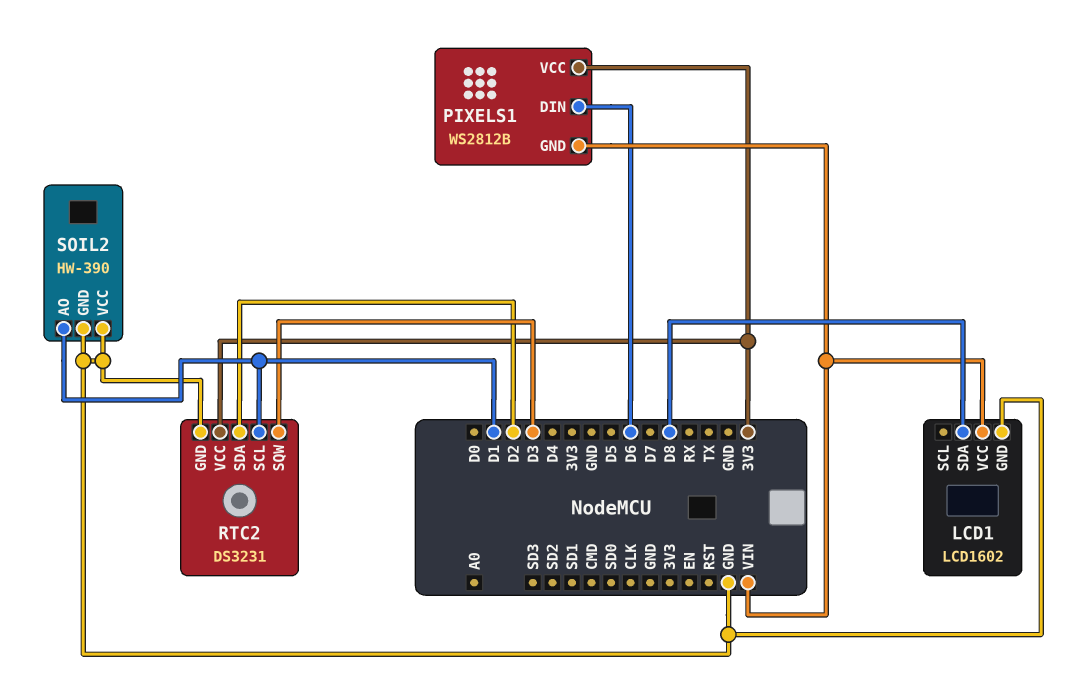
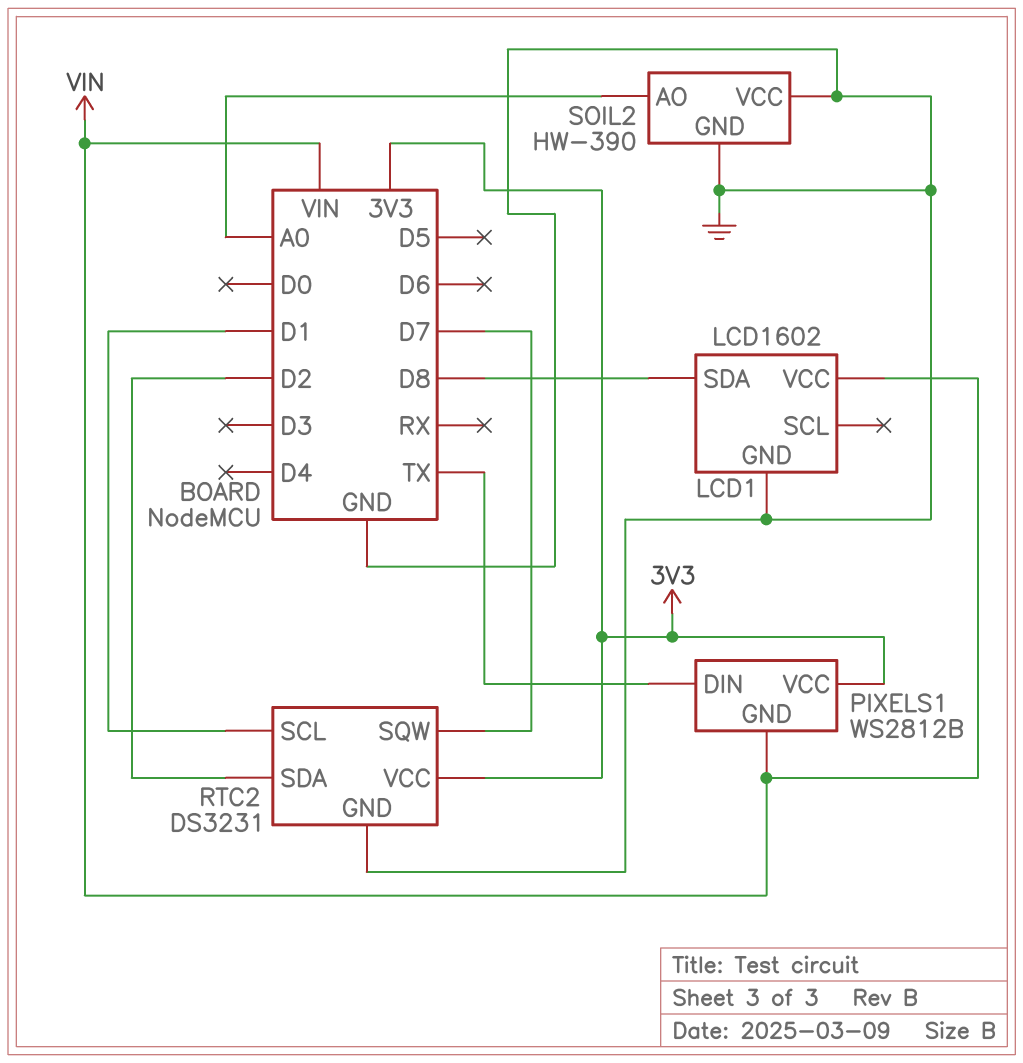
PIXELS1 pin DIN: D6 -> TX
RTC2 pin SQW: D3 -> D7
SOIL2 pin AO: D1 -> A0

